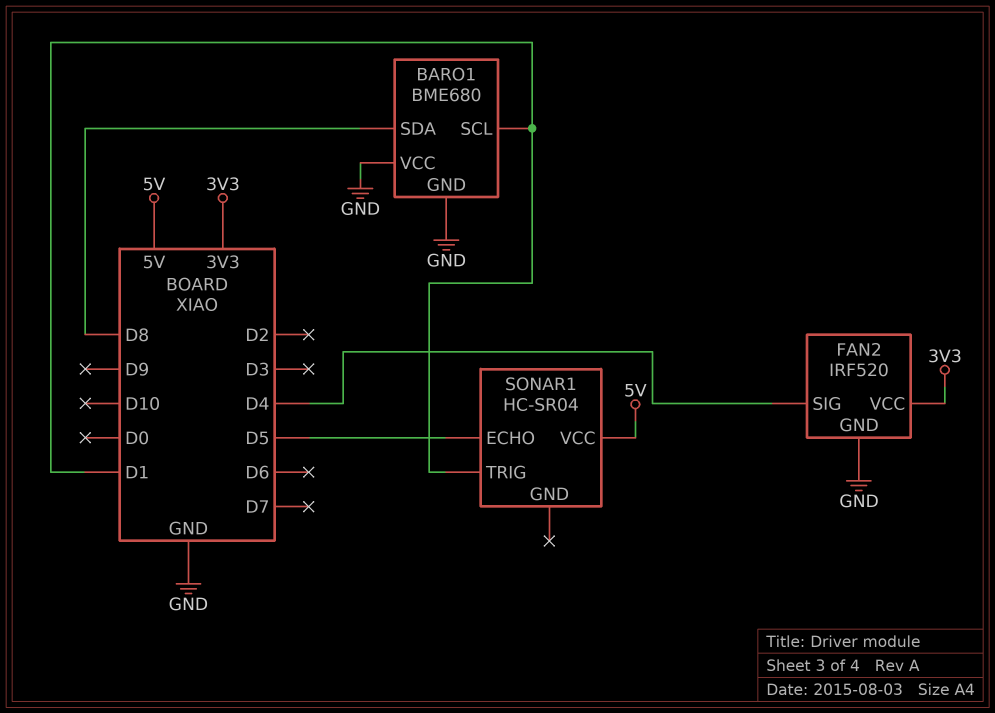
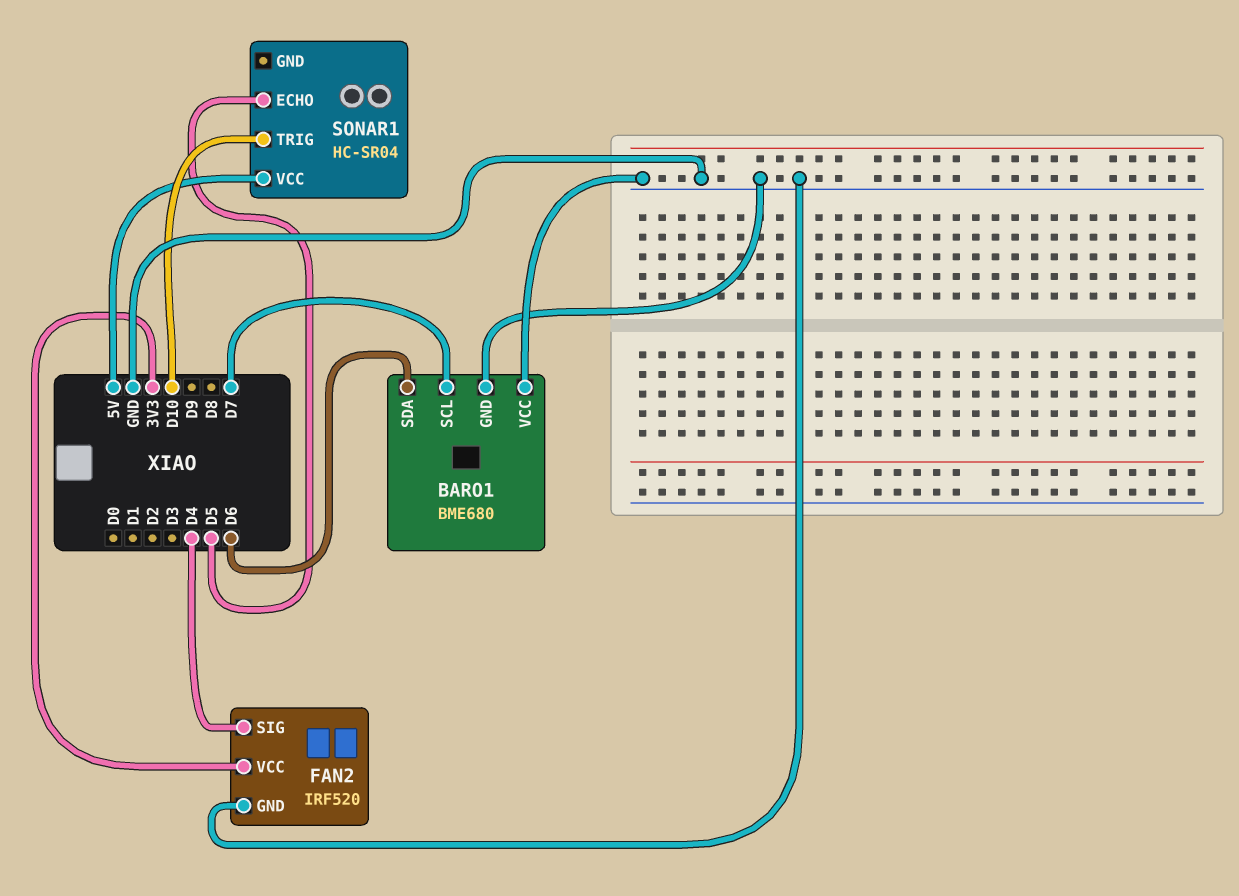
BARO1 pin SCL: D1 -> D7
BARO1 pin SDA: D8 -> D6
SONAR1 pin TRIG: D1 -> D10

